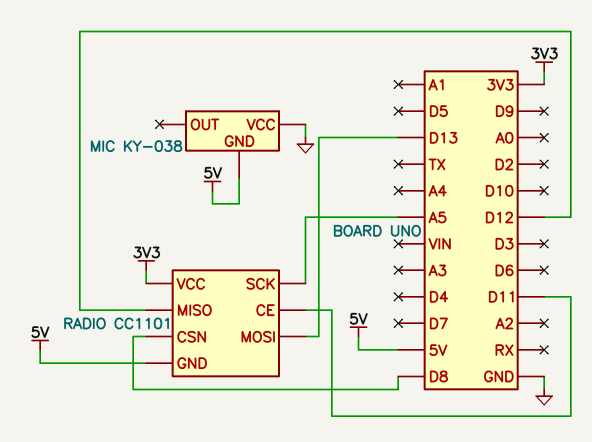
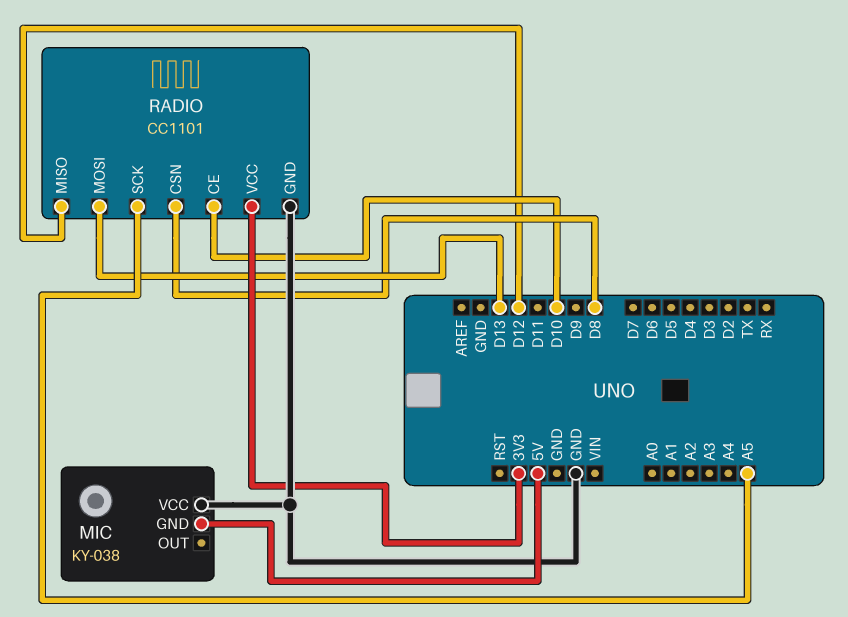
RADIO pin CE: D11 -> D10
RADIO pin GND: 5V -> GND

